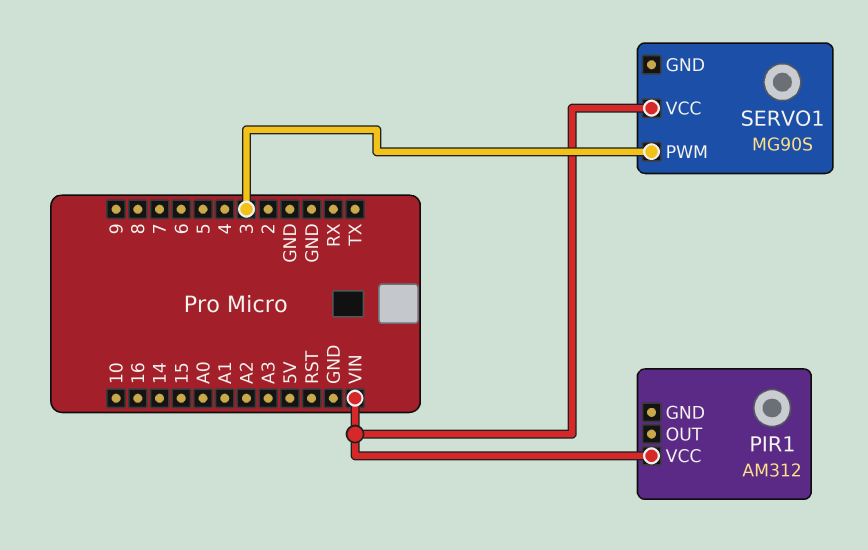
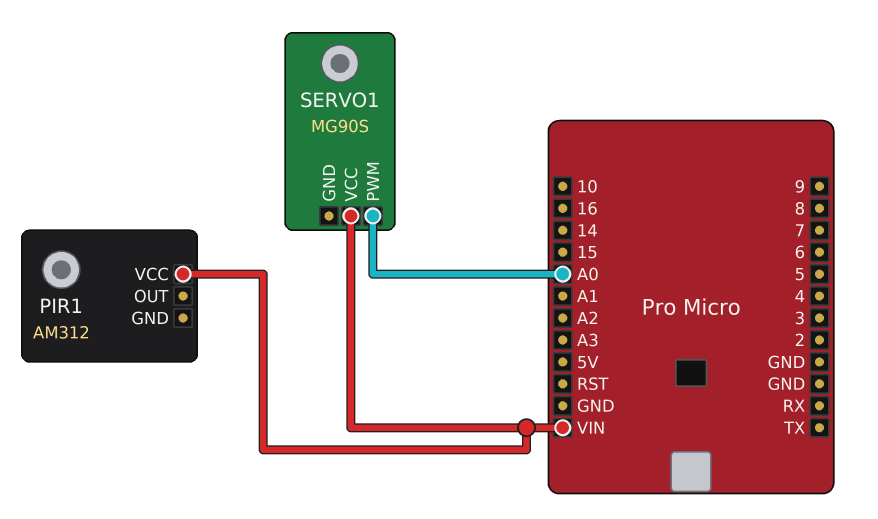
SERVO1 pin PWM: 3 -> A0

